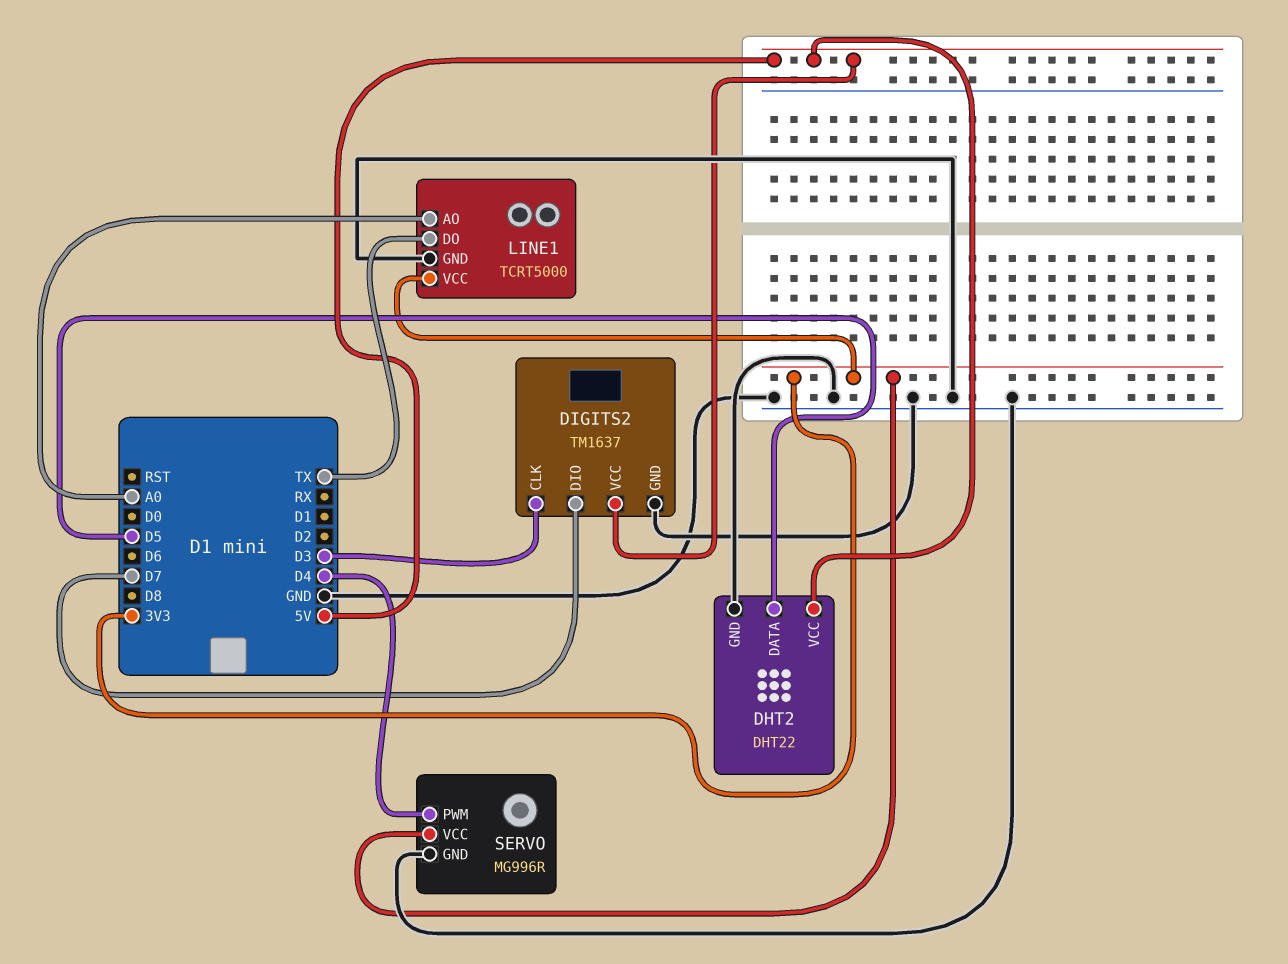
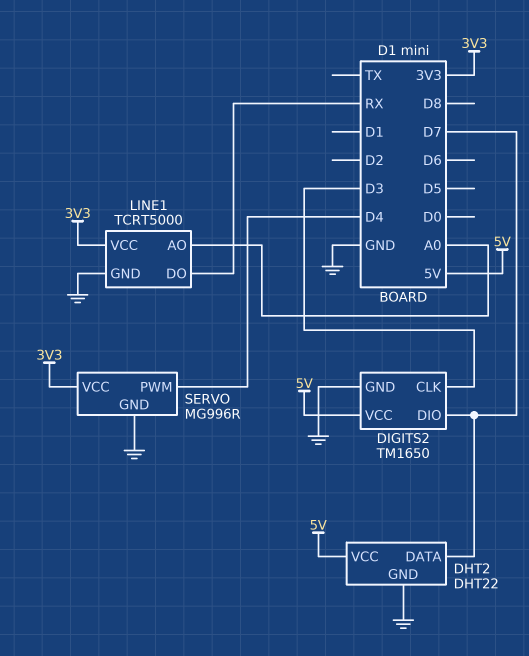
DHT2 pin DATA: D5 -> D7
DIGITS2: TM1637 -> TM1650
LINE1 pin DO: TX -> RX

